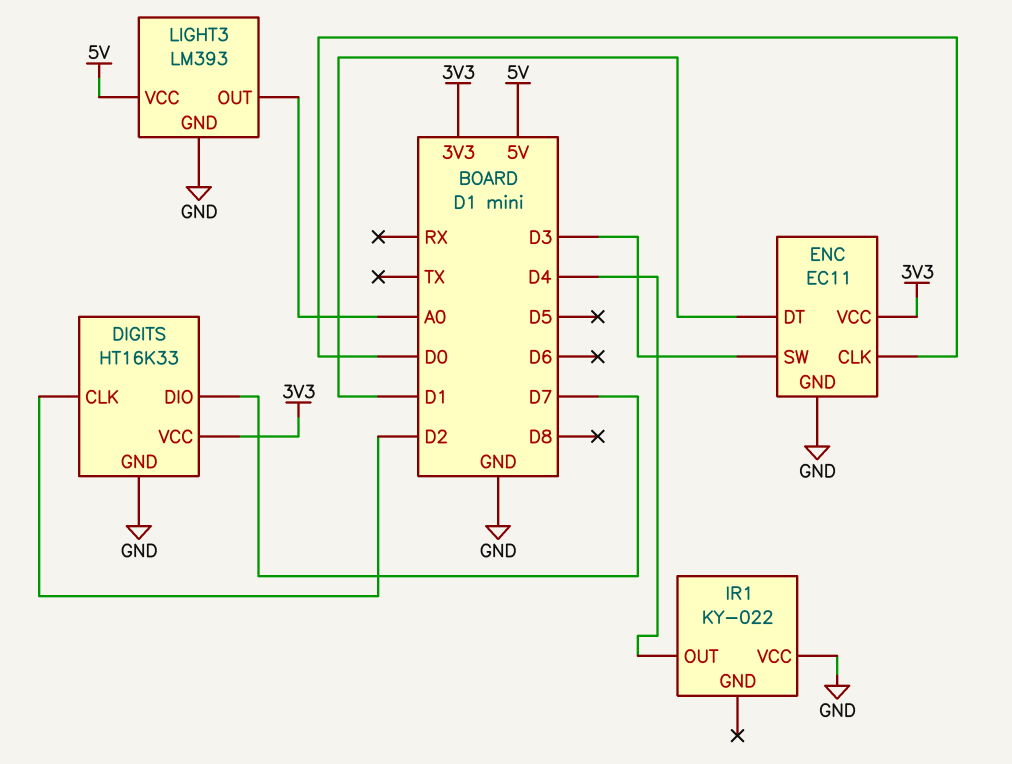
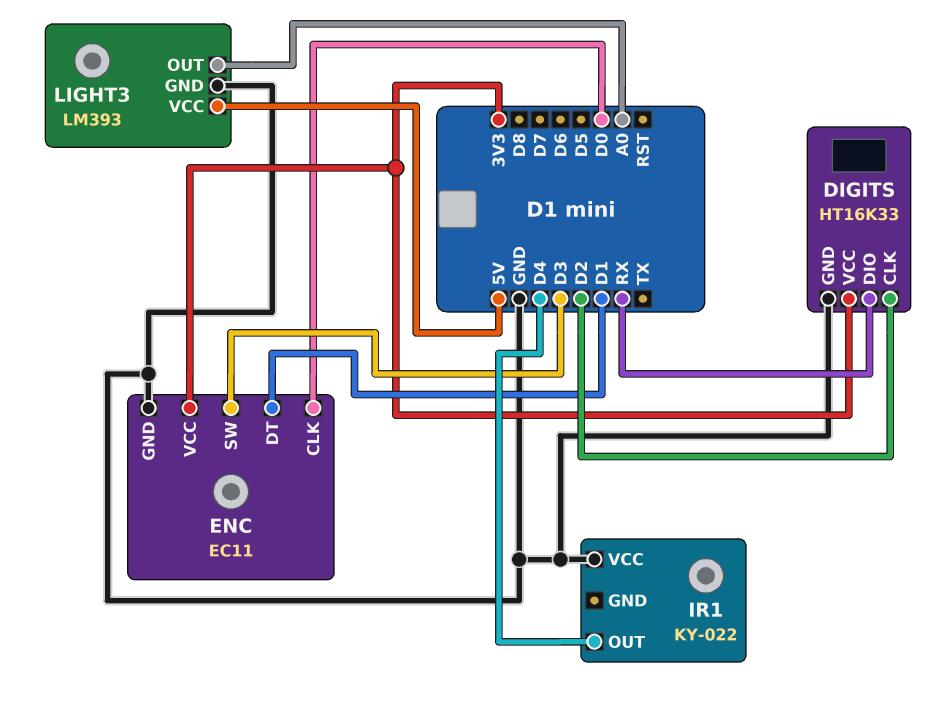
DIGITS pin DIO: D7 -> RX

